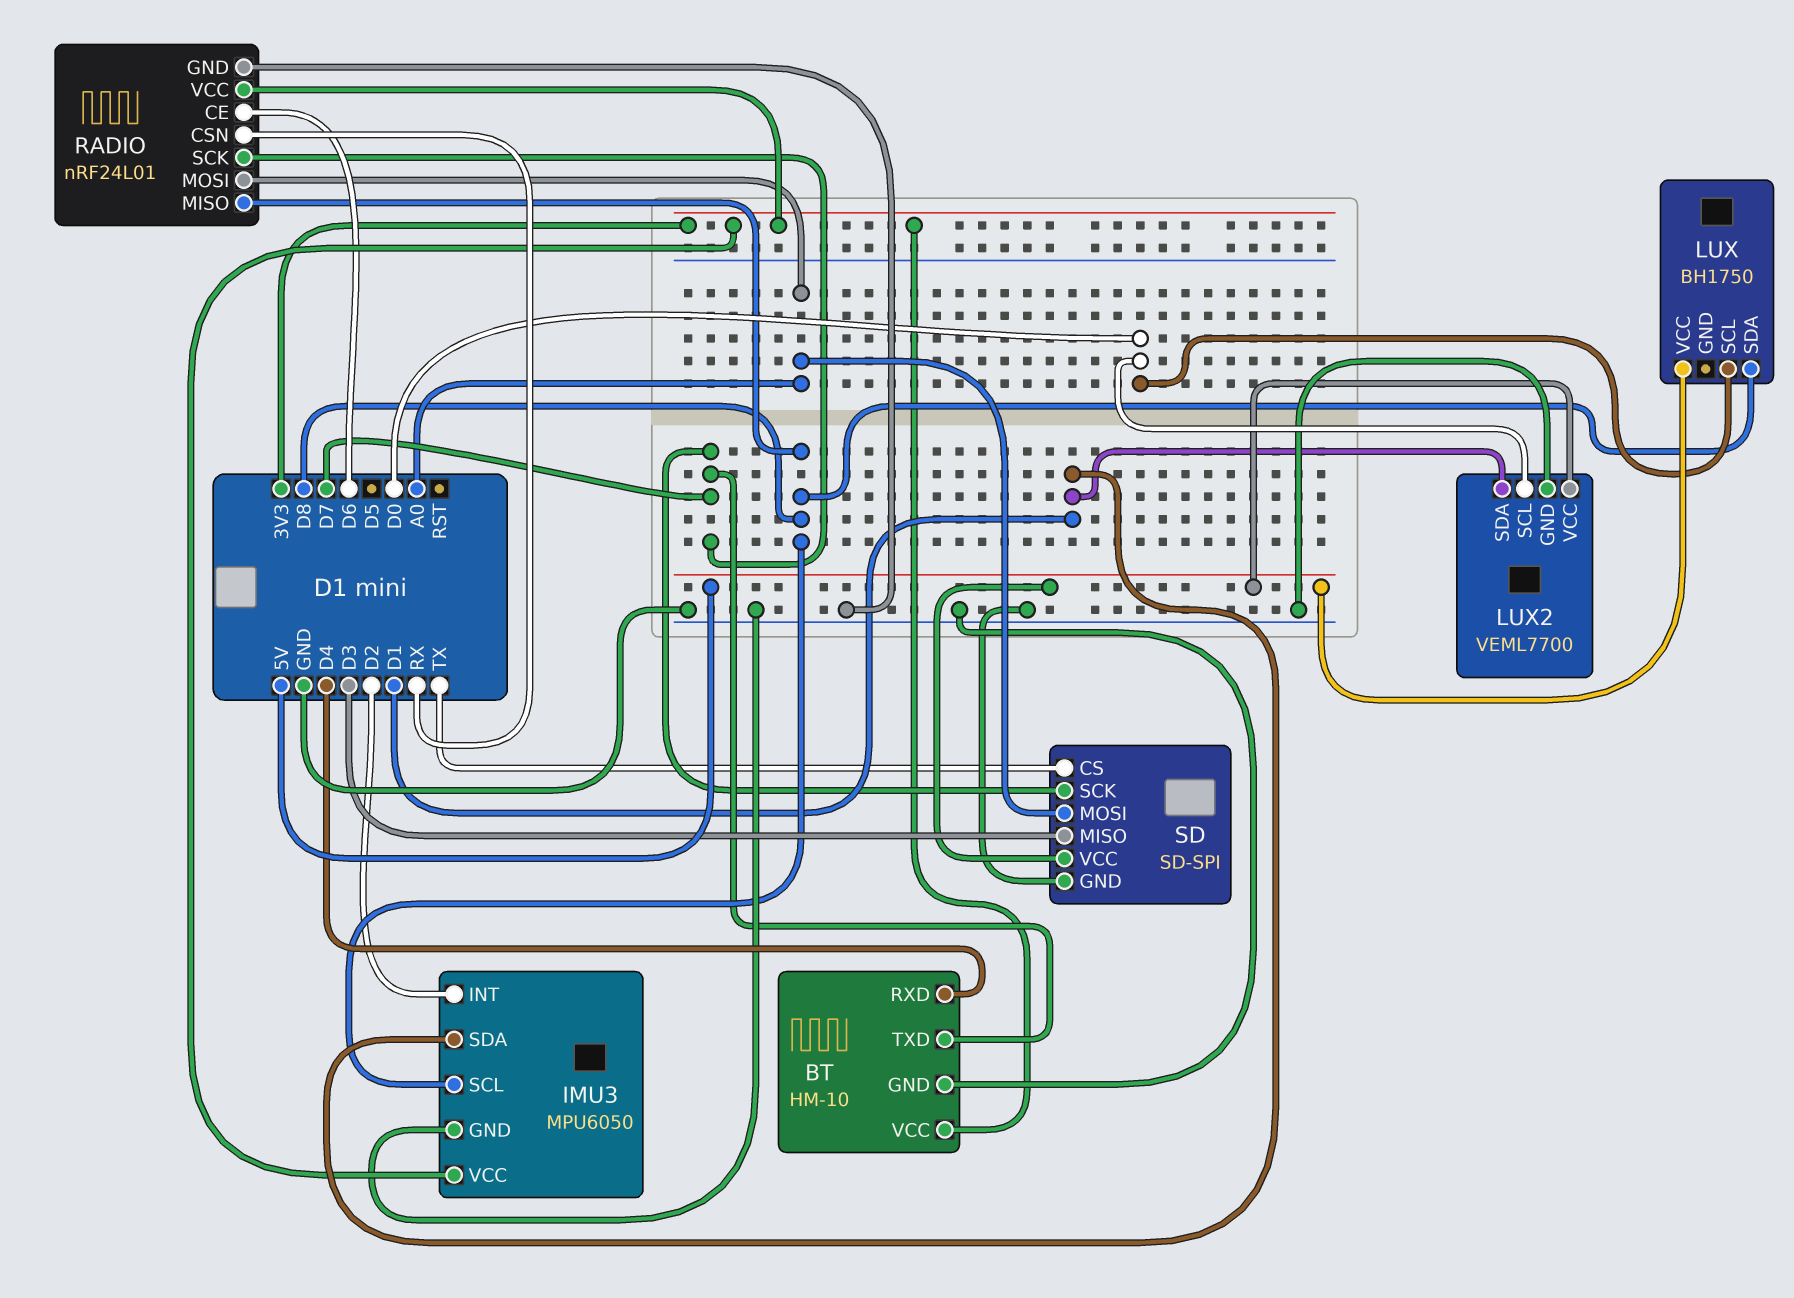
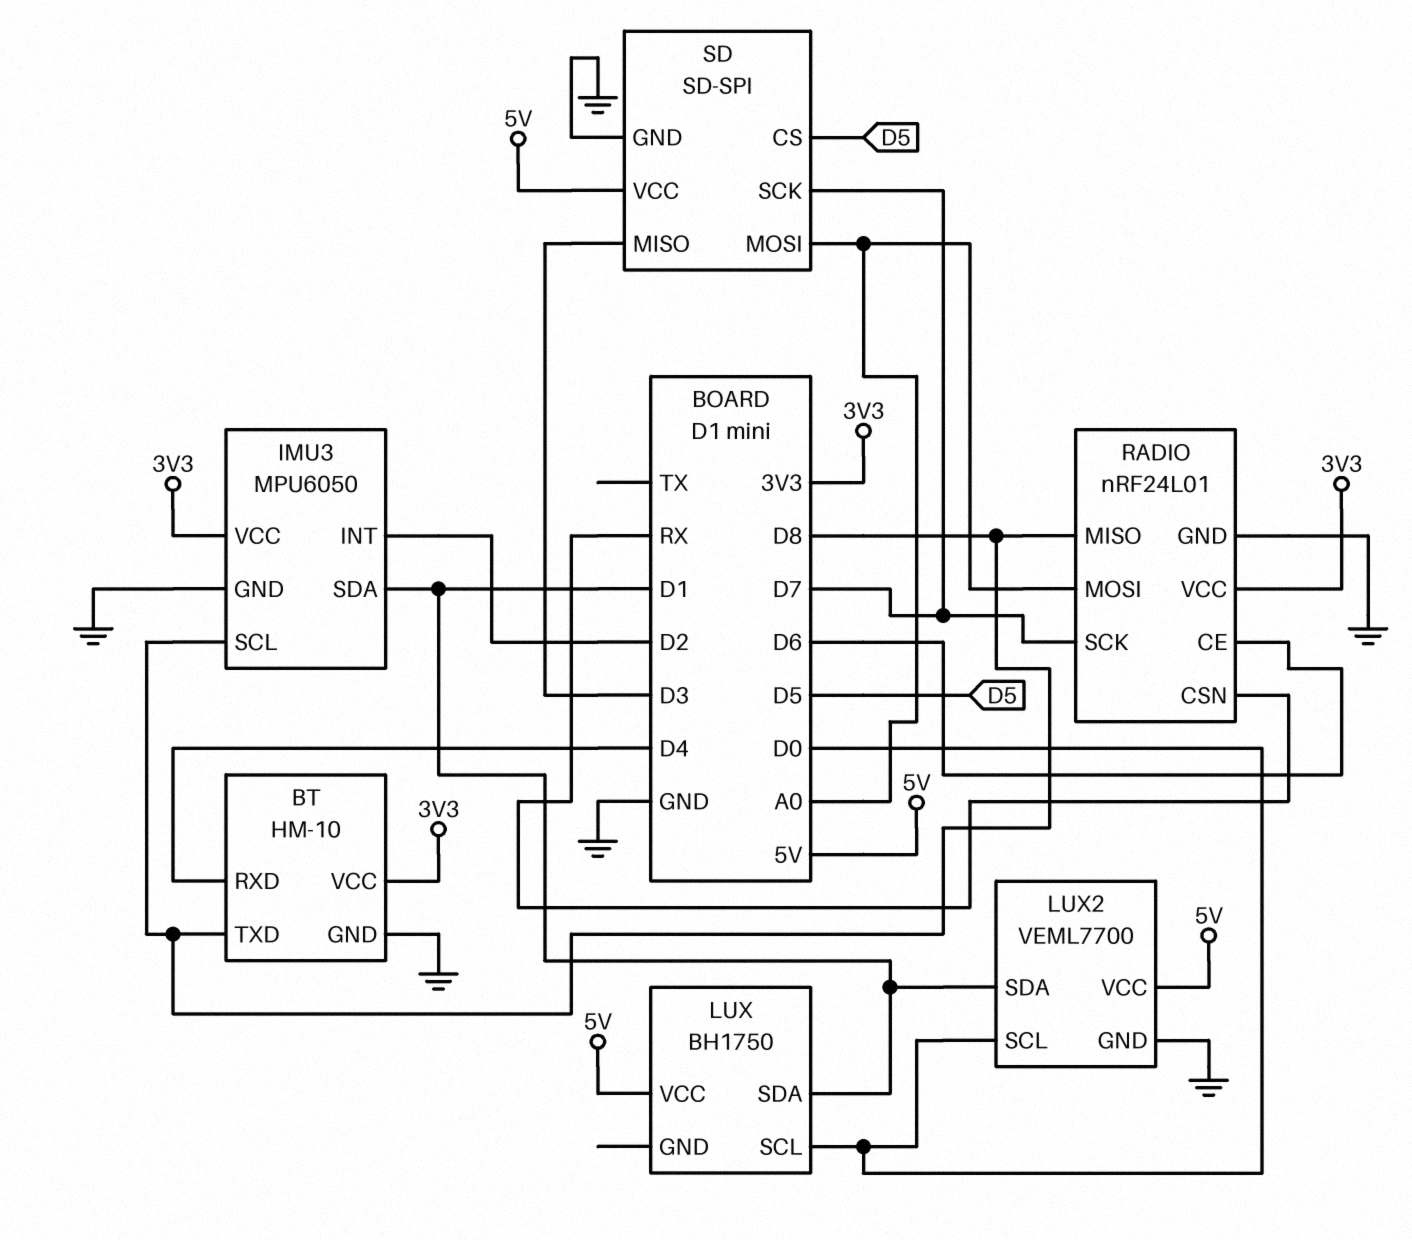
BT pin TXD: D7 -> D8
LUX pin SDA: D8 -> D1
SD pin CS: TX -> D5

